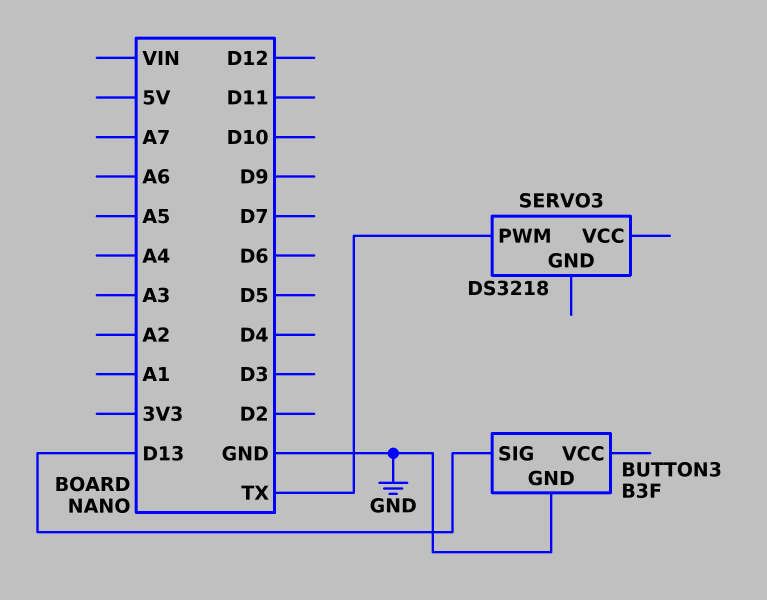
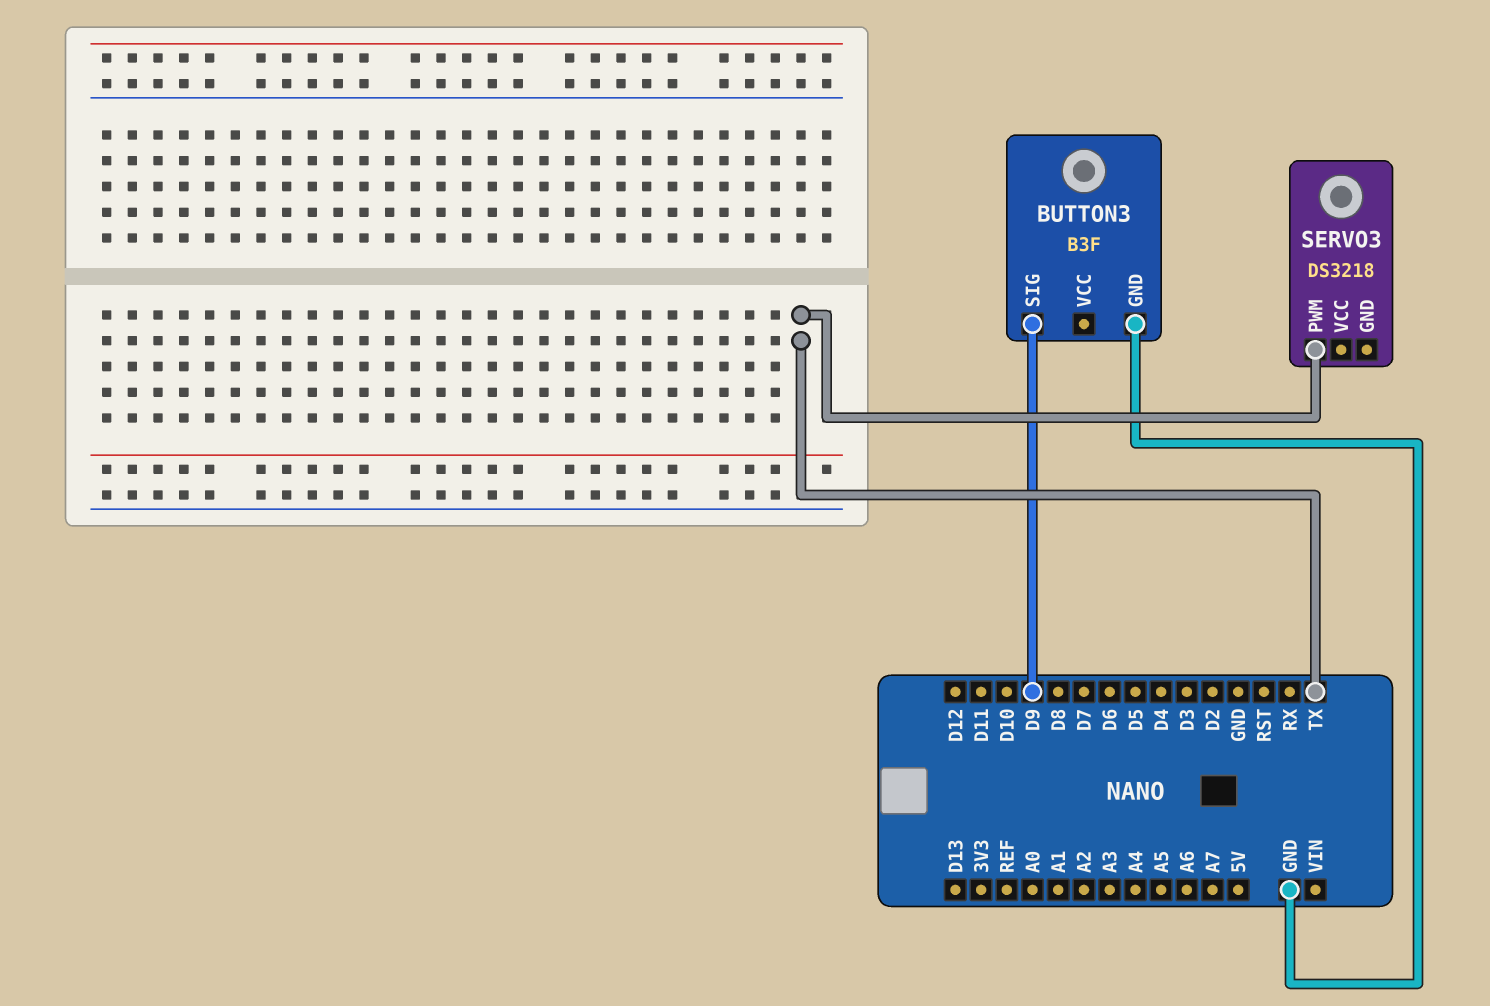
BUTTON3 pin SIG: D13 -> D9

